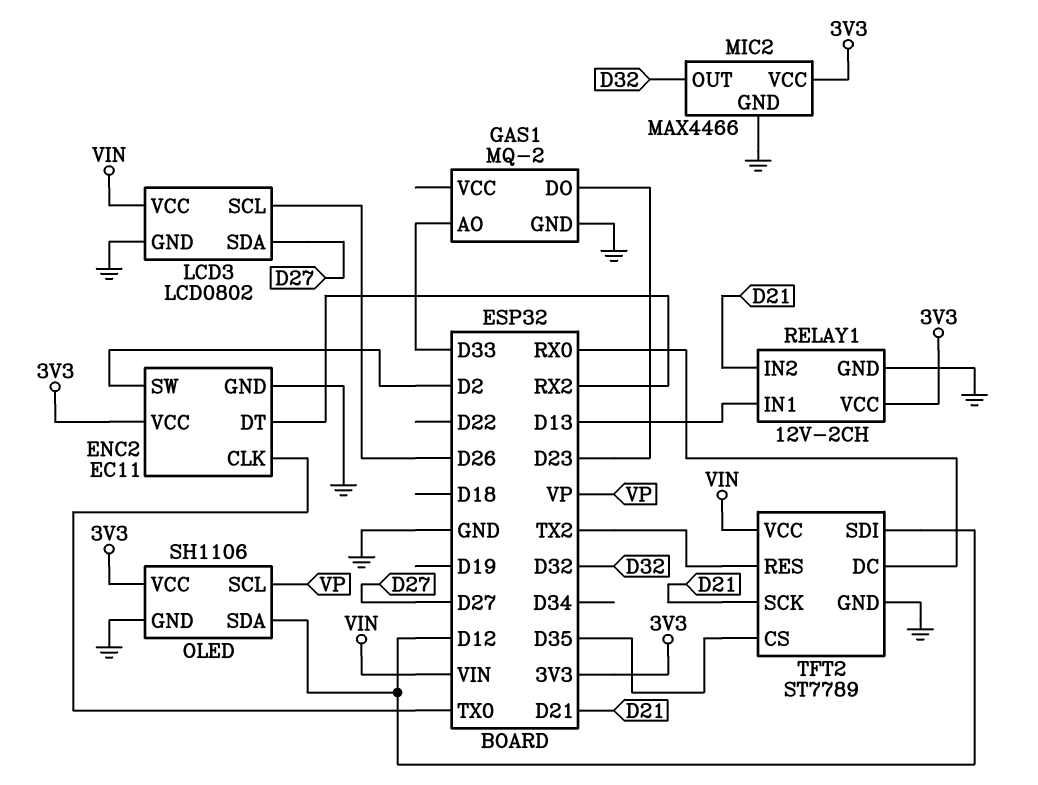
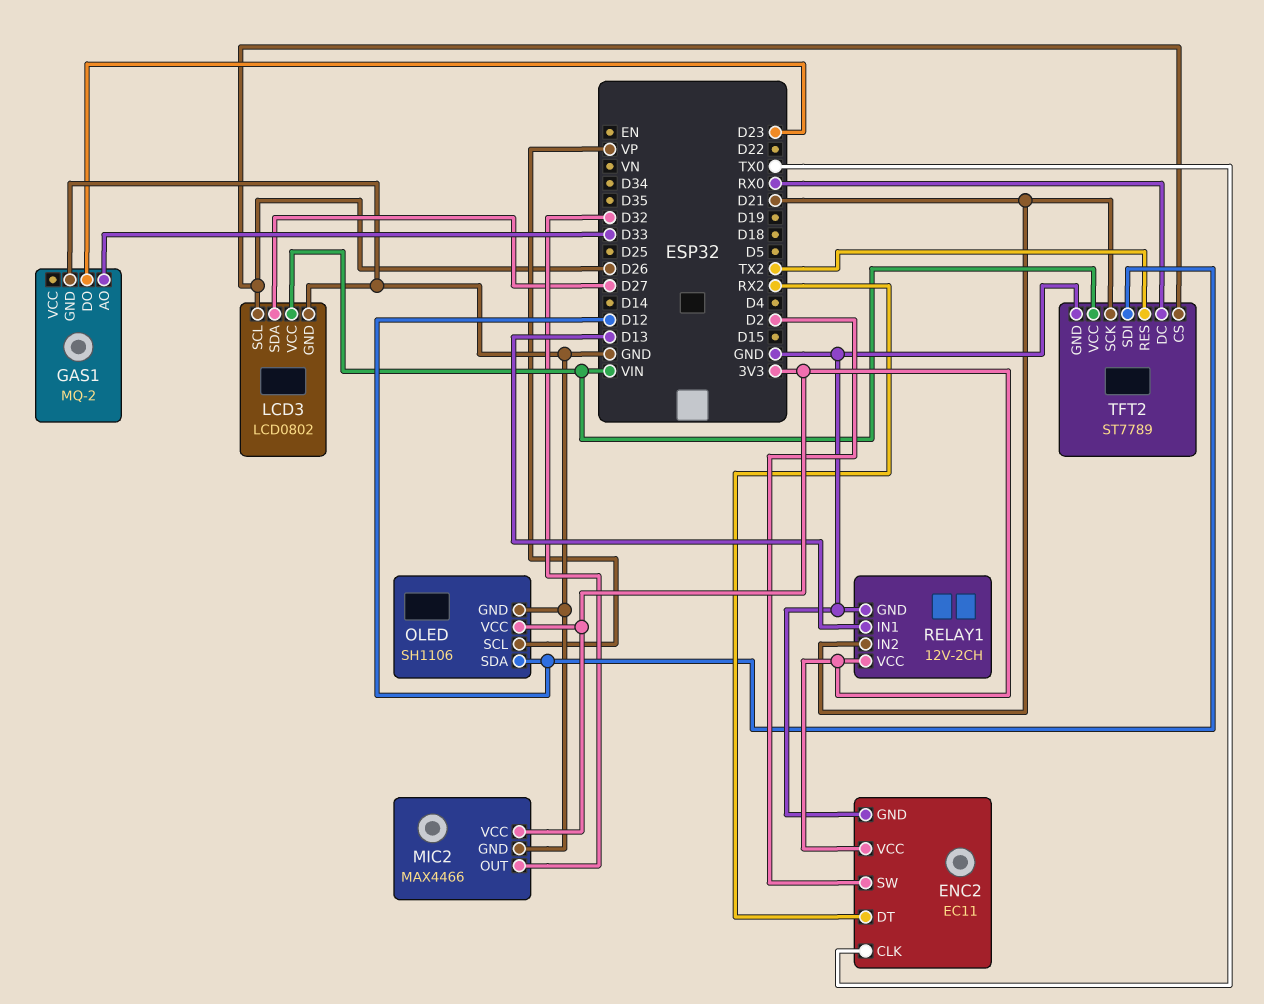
TFT2 pin CS: D35 -> D26

